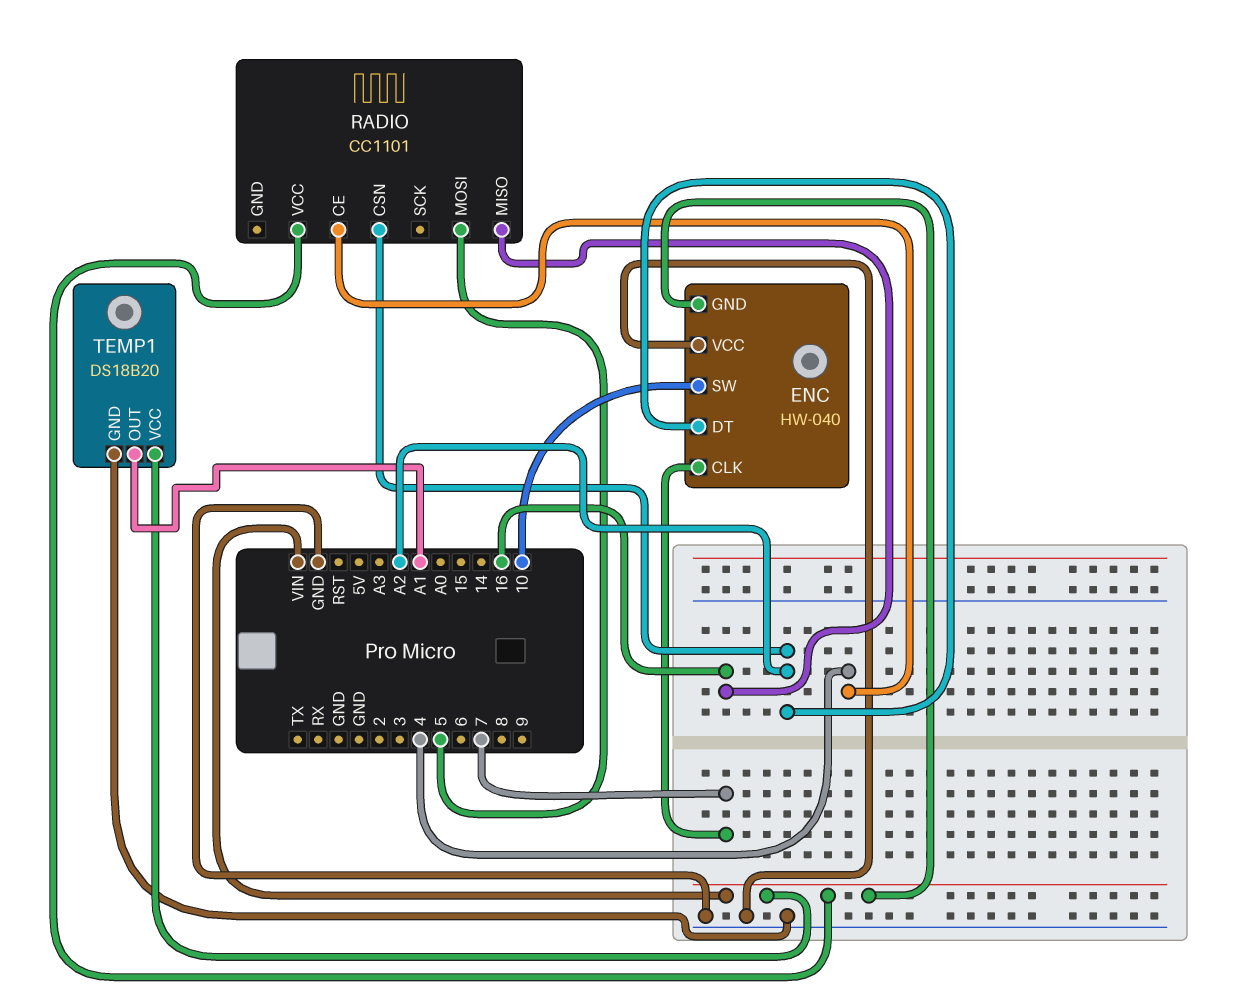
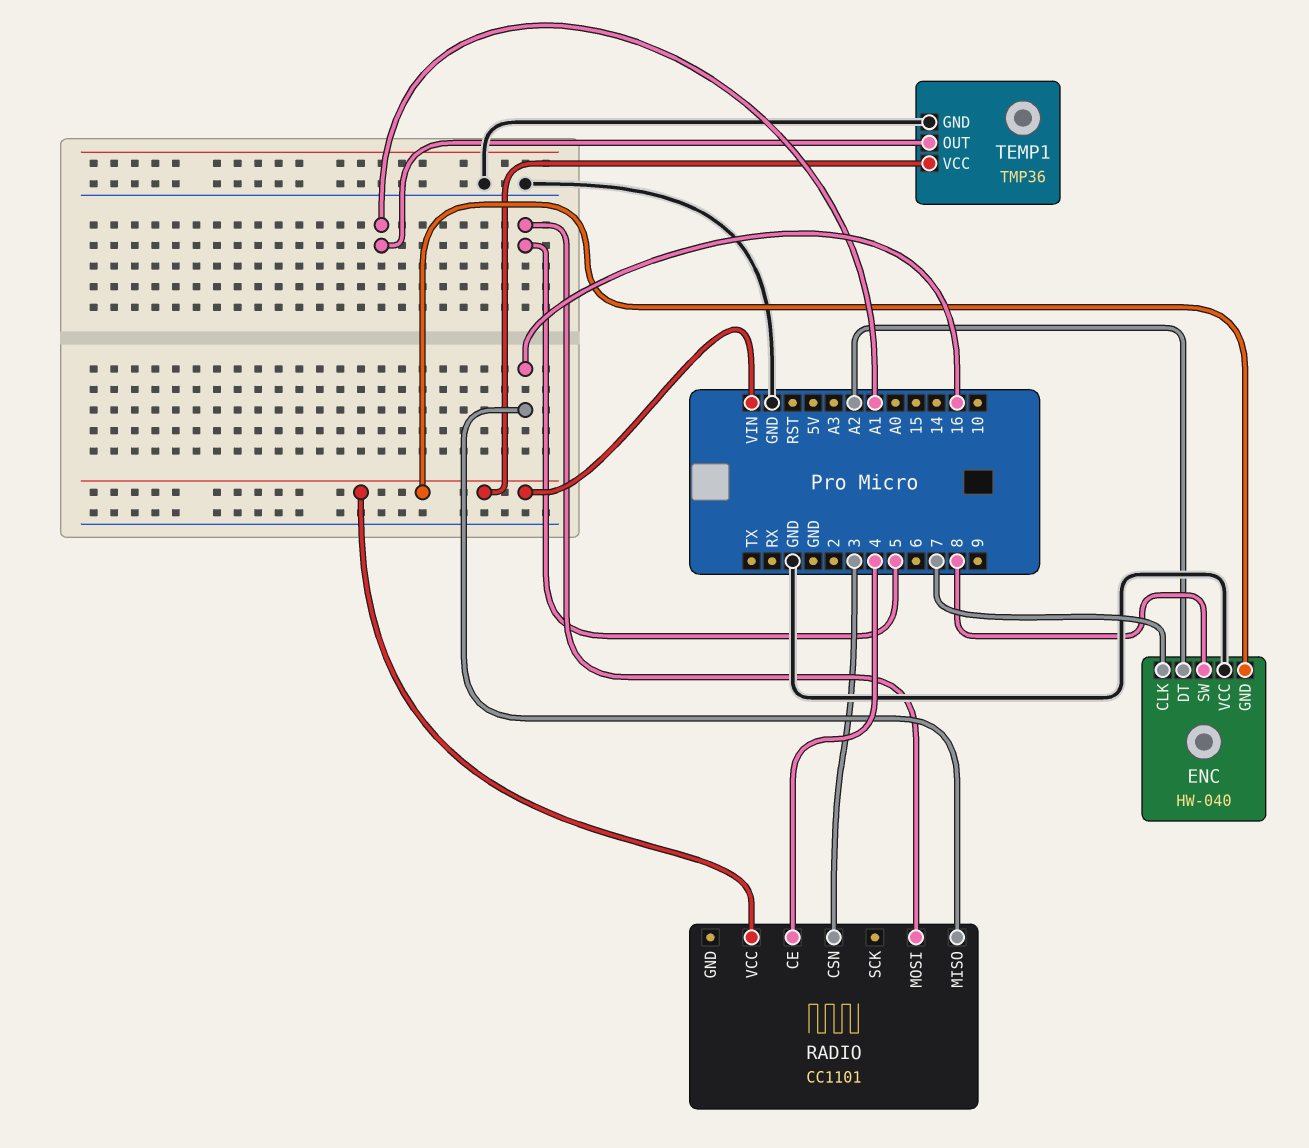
ENC pin SW: 10 -> 8
RADIO pin CSN: A2 -> 3
TEMP1: DS18B20 -> TMP36

